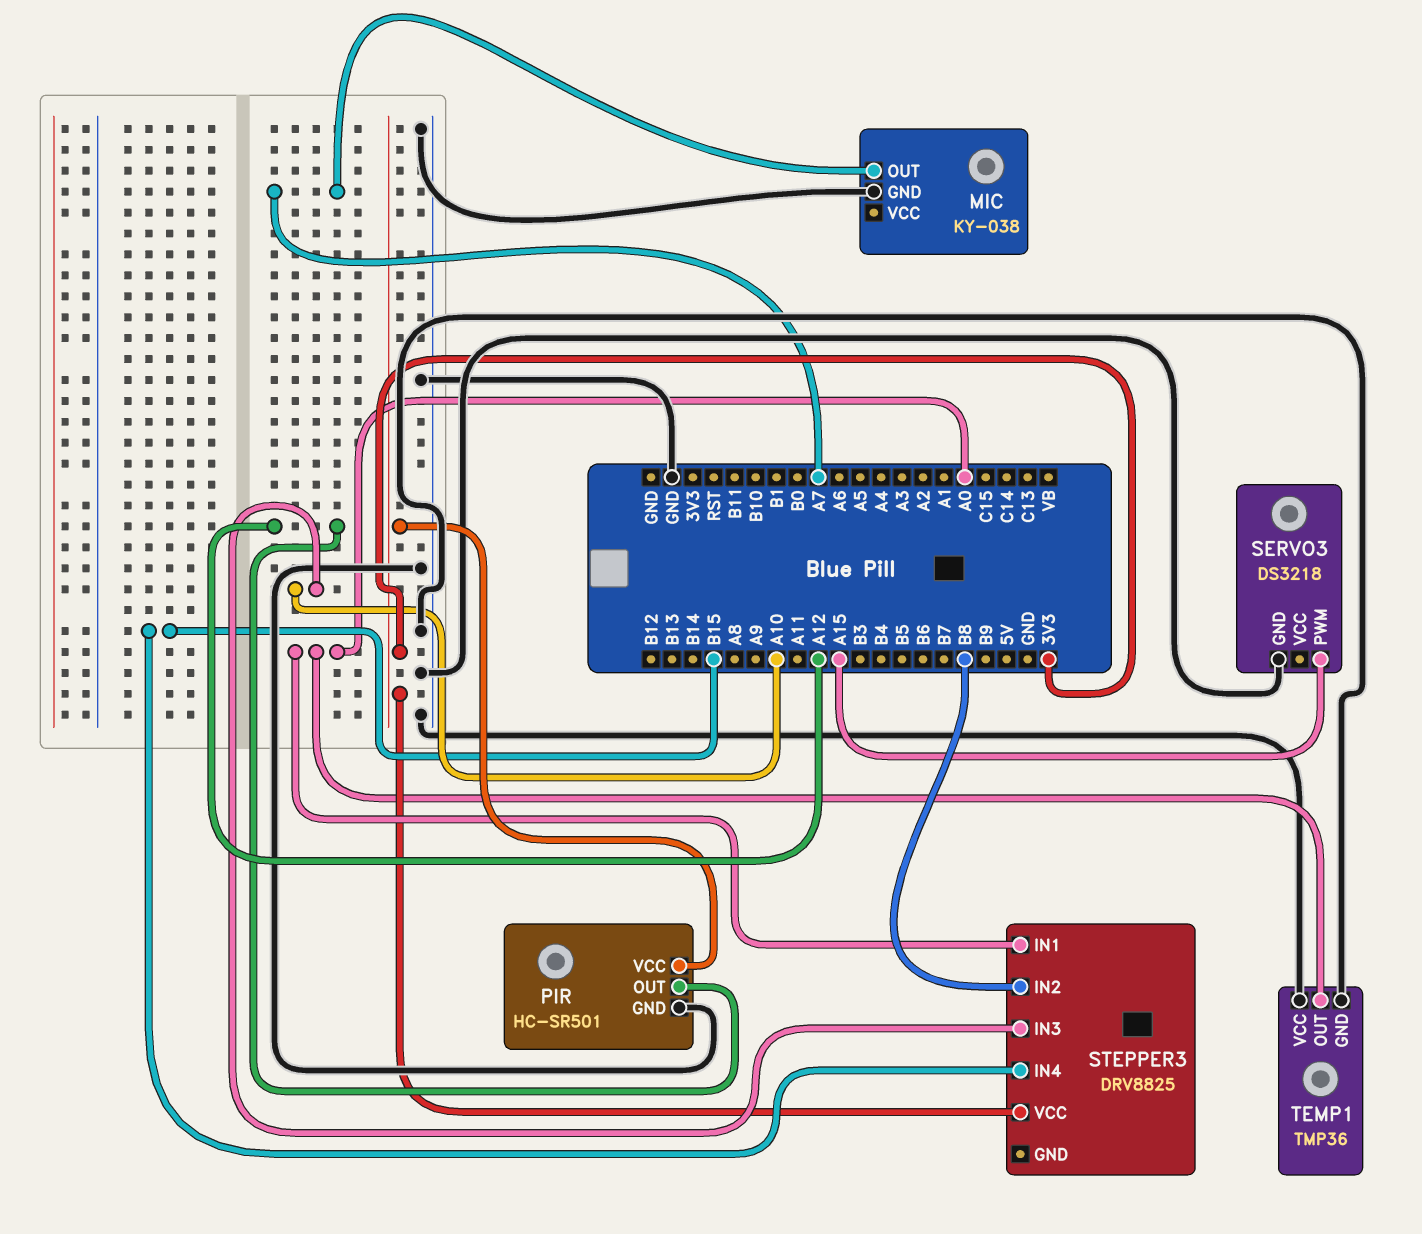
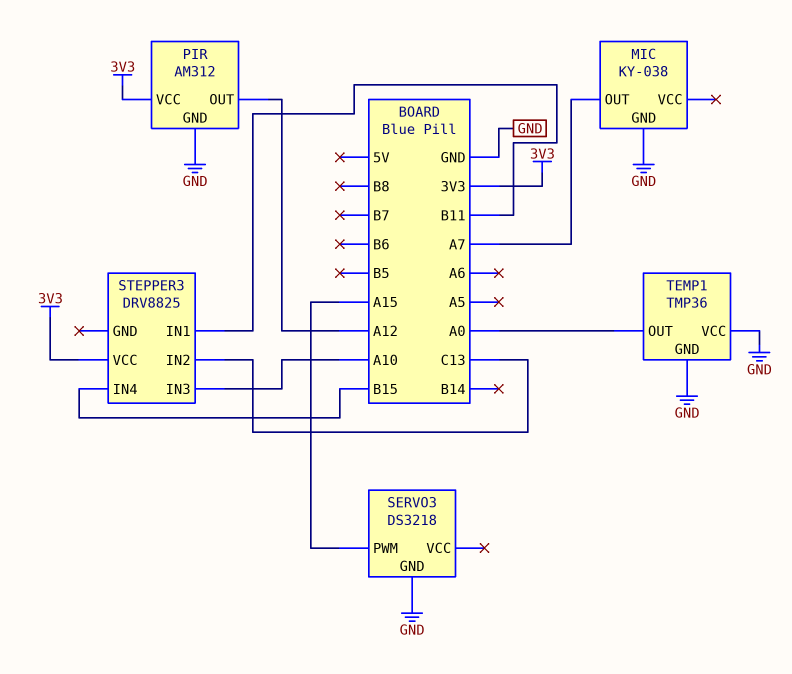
PIR: HC-SR501 -> AM312
STEPPER3 pin IN1: A0 -> B11
STEPPER3 pin IN2: B8 -> C13

